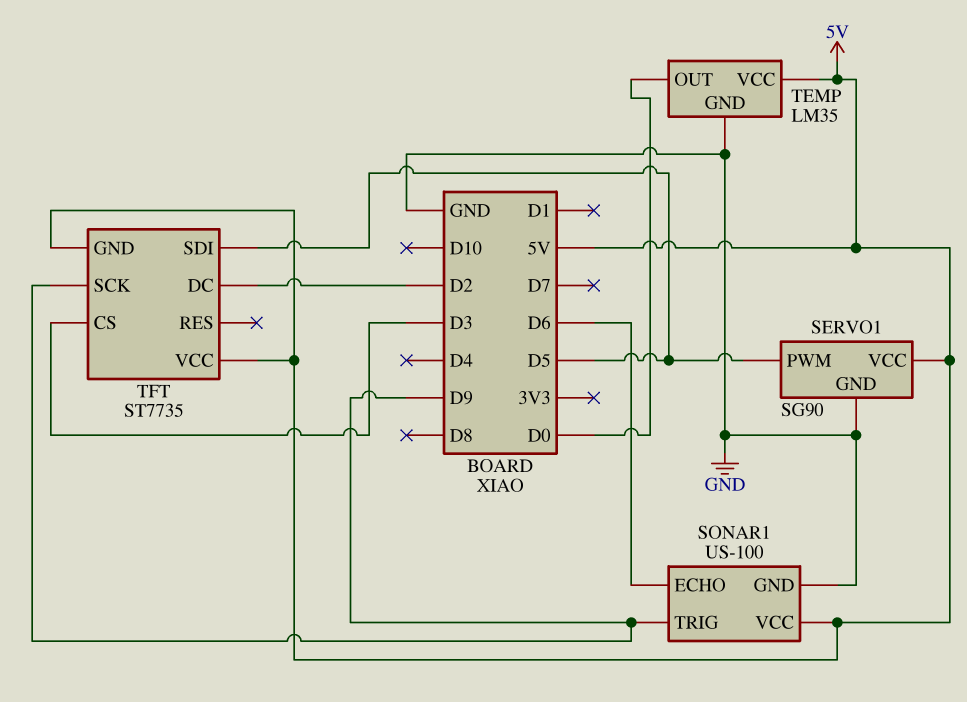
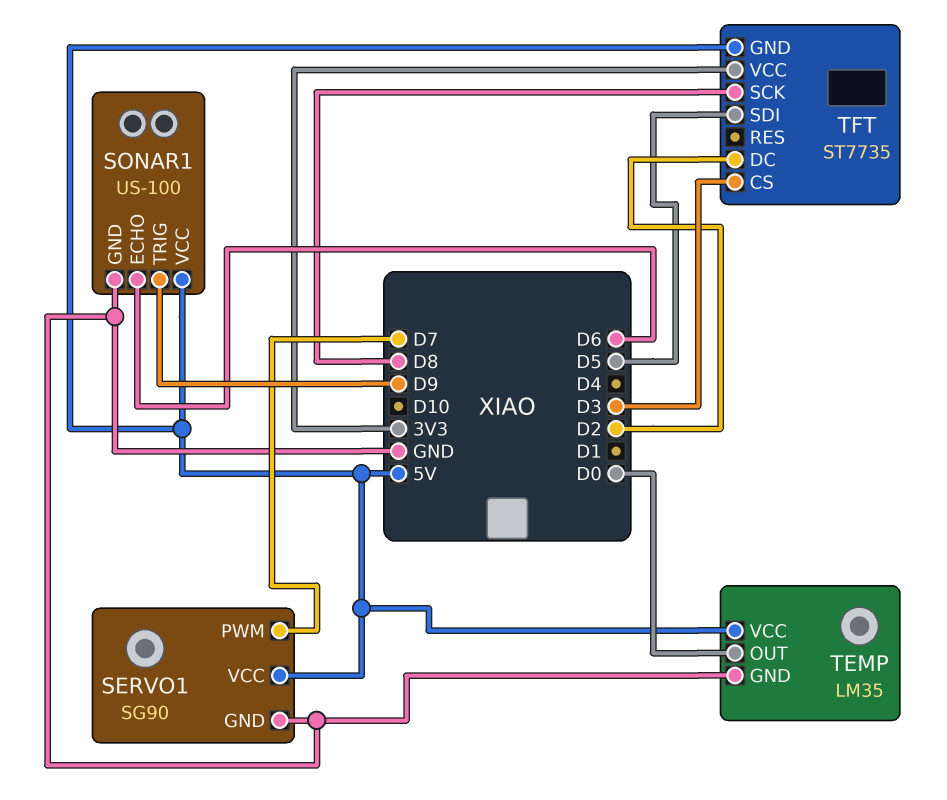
SERVO1 pin PWM: D5 -> D7
TFT pin SCK: D9 -> D8
TFT pin VCC: 5V -> 3V3

